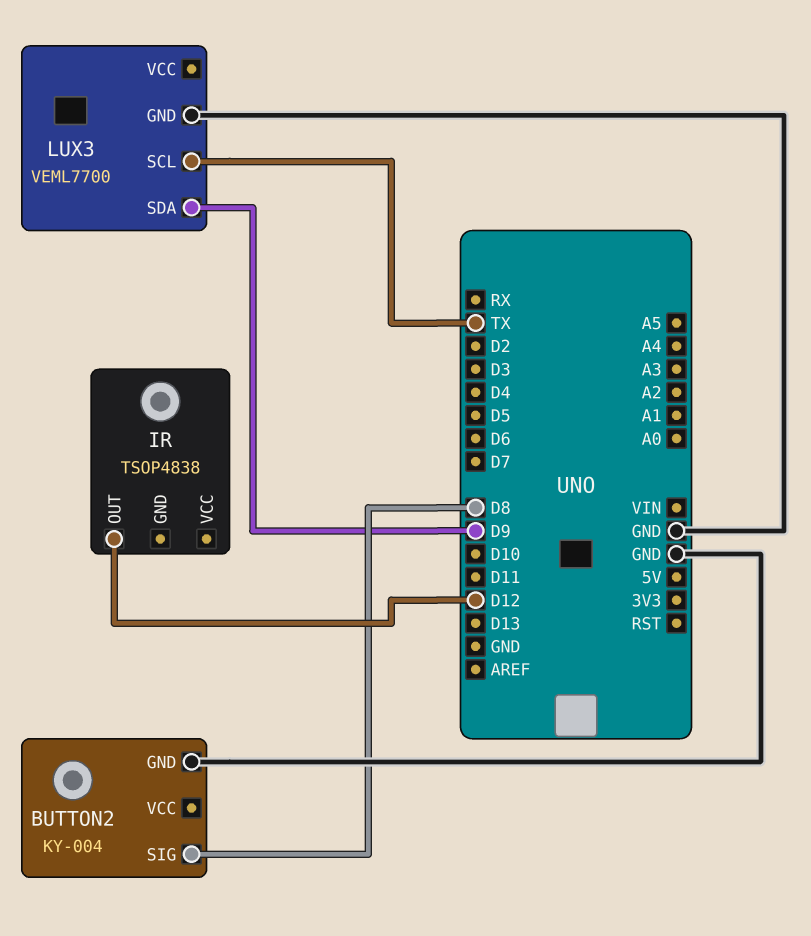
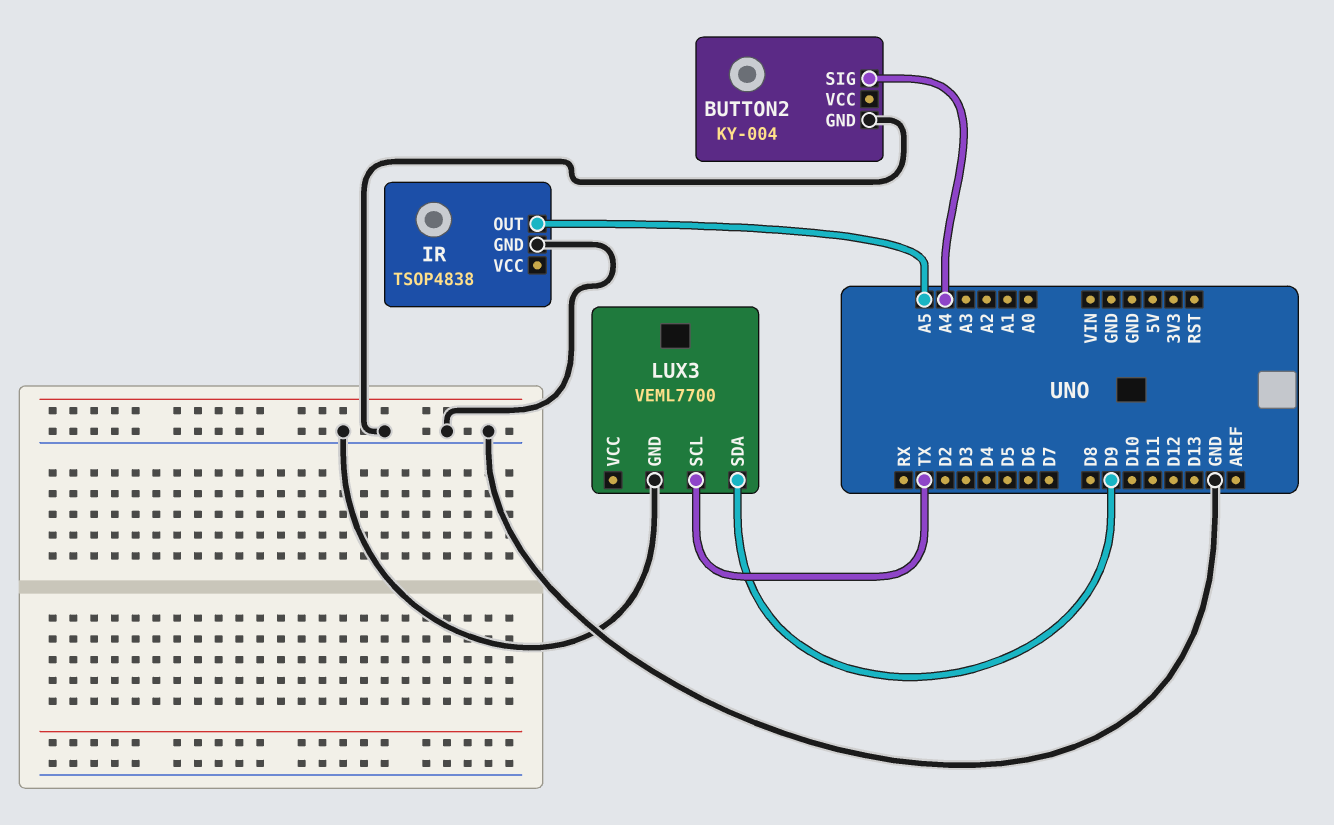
BUTTON2 pin SIG: D8 -> A4
IR pin GND: none -> GND
IR pin OUT: D12 -> A5

